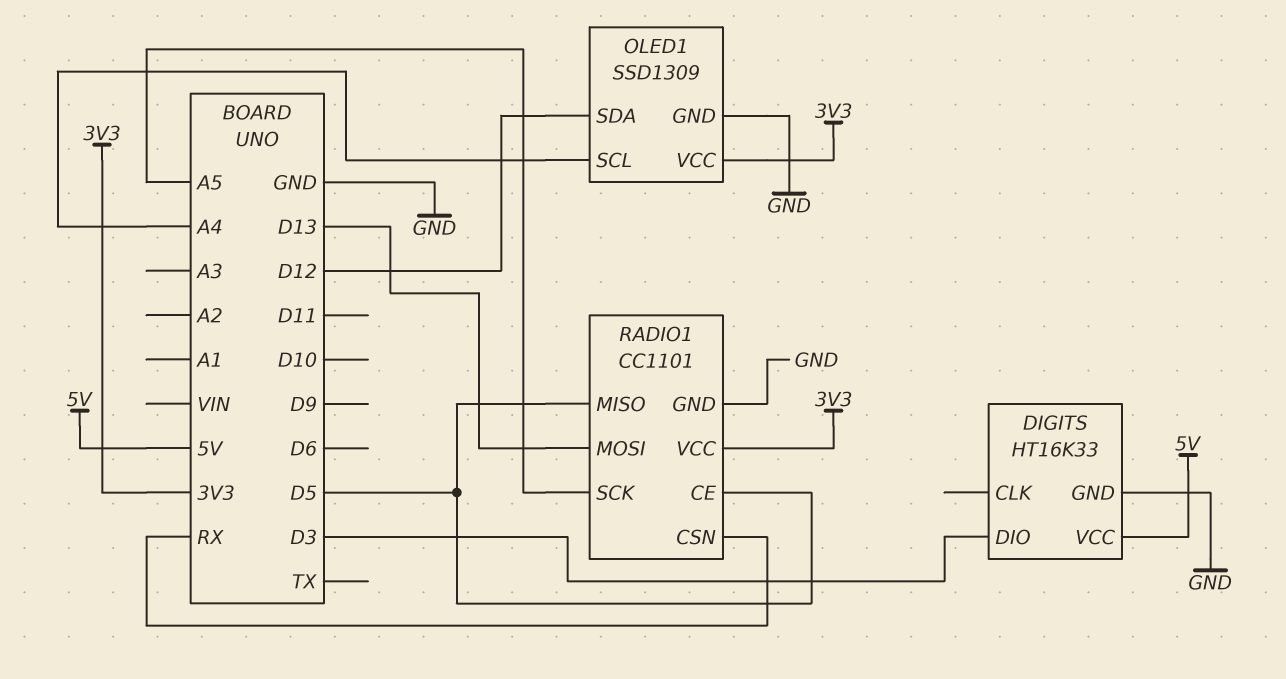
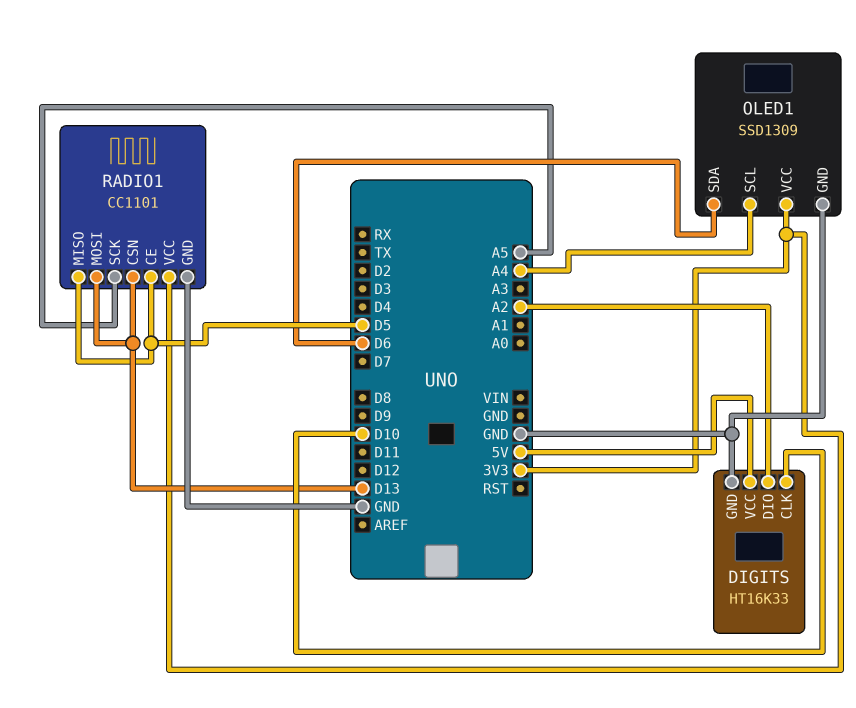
DIGITS pin CLK: none -> D10
DIGITS pin DIO: D3 -> A2
OLED1 pin SDA: D12 -> D6
RADIO1 pin CSN: RX -> D13

